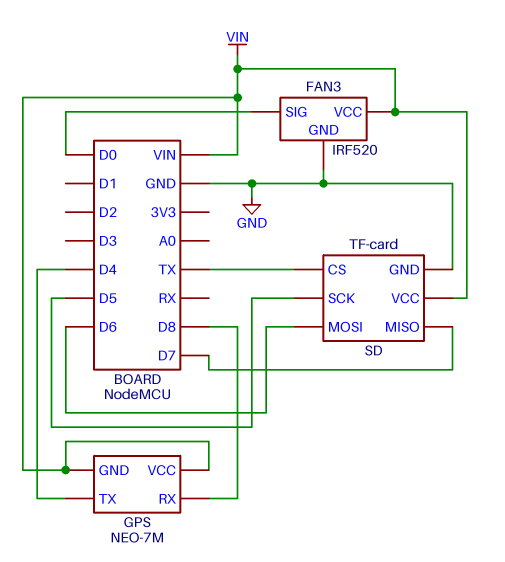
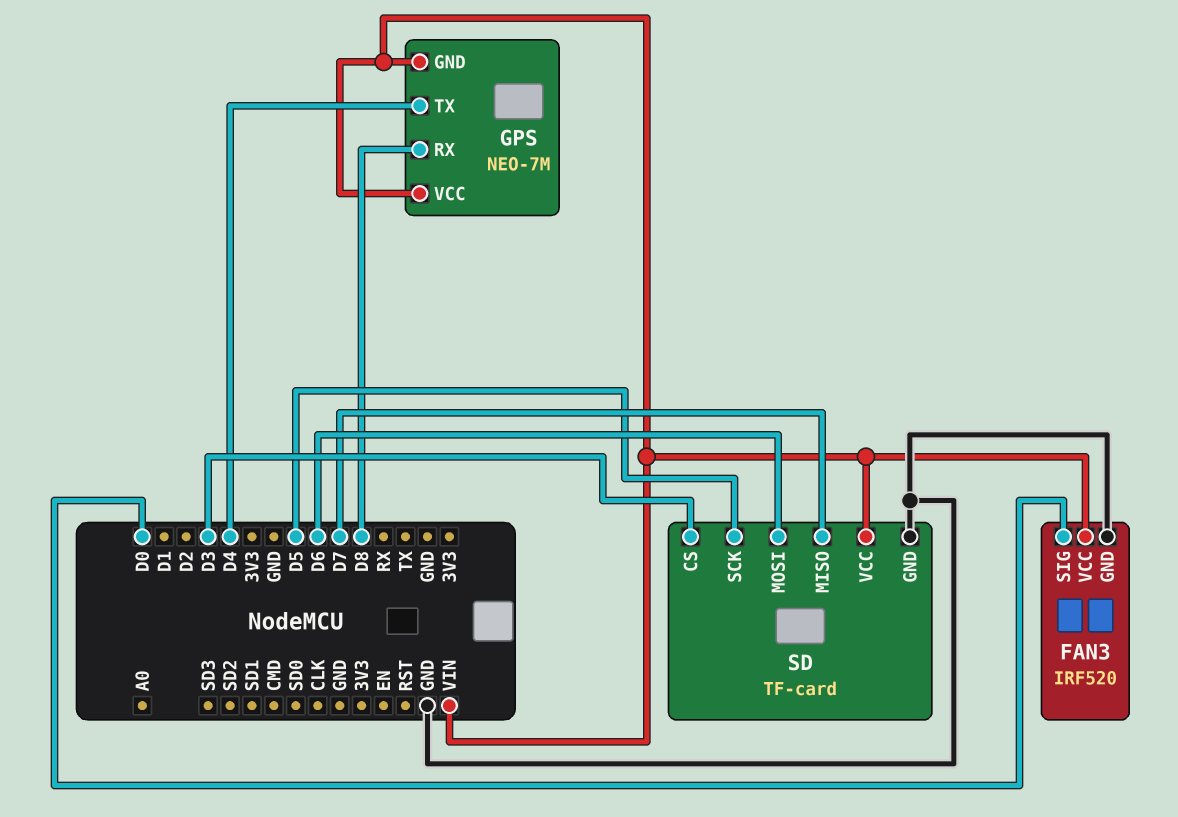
SD pin CS: TX -> D3

